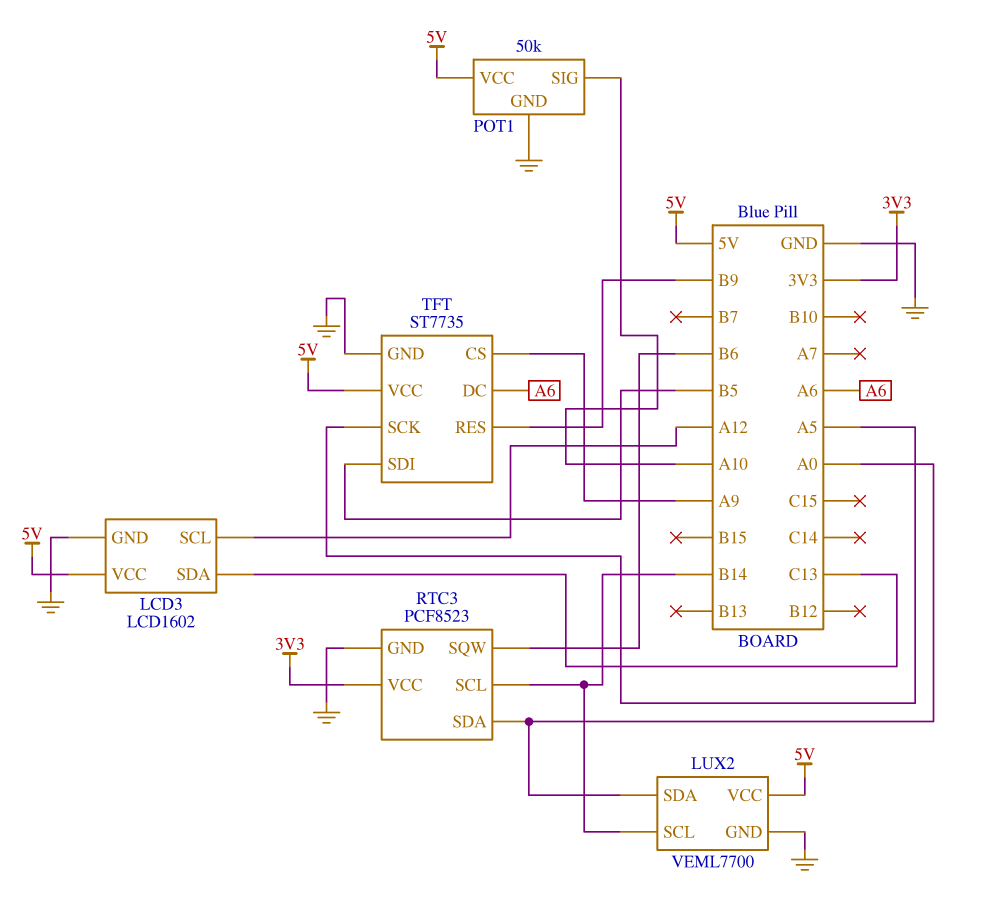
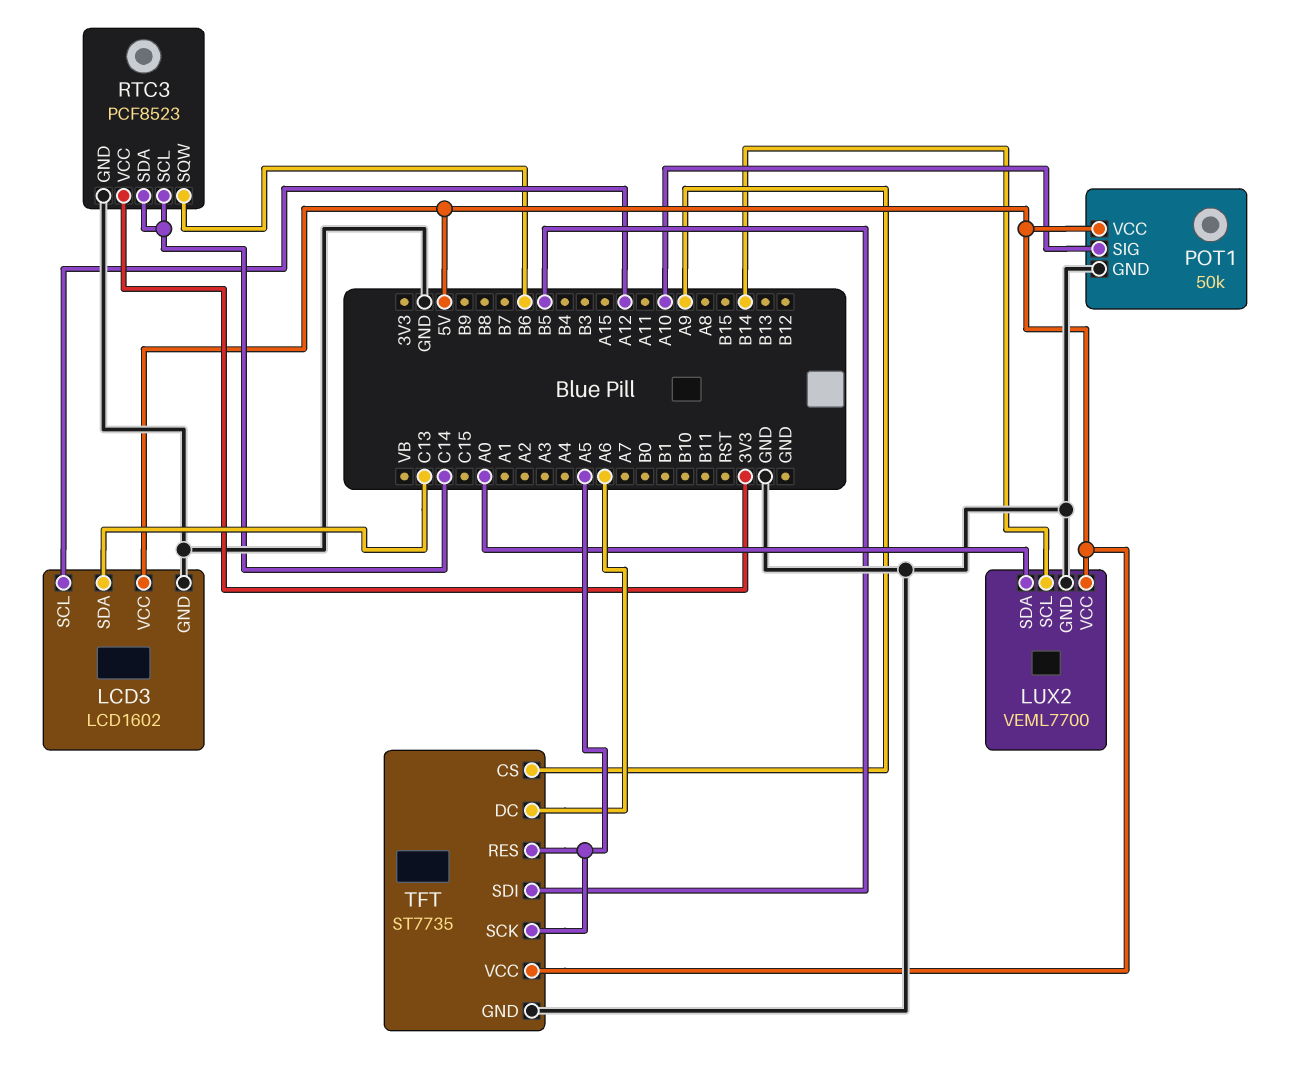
RTC3 pin SCL: B14 -> C14
RTC3 pin SDA: A0 -> C14
TFT pin RES: B9 -> A5

